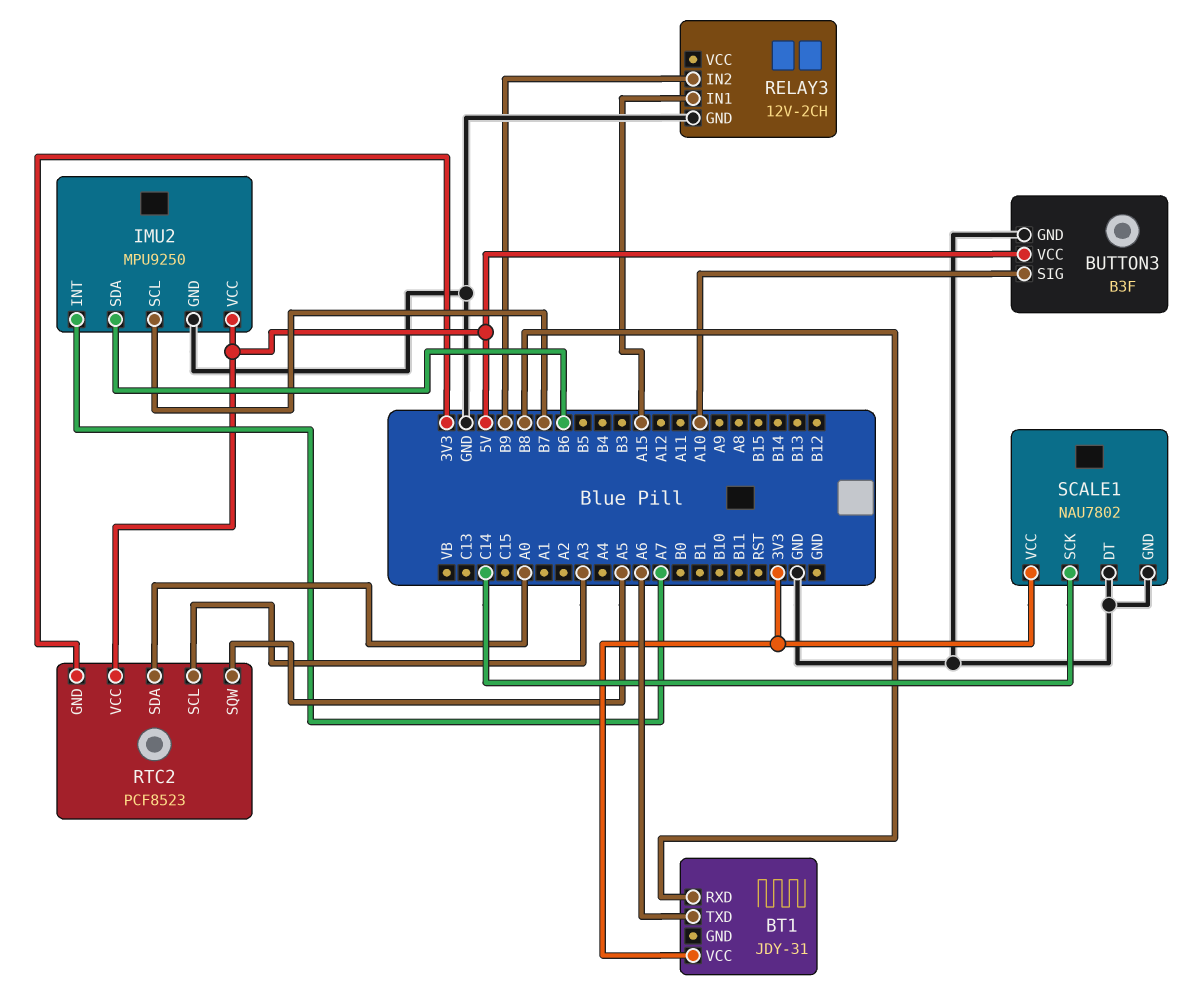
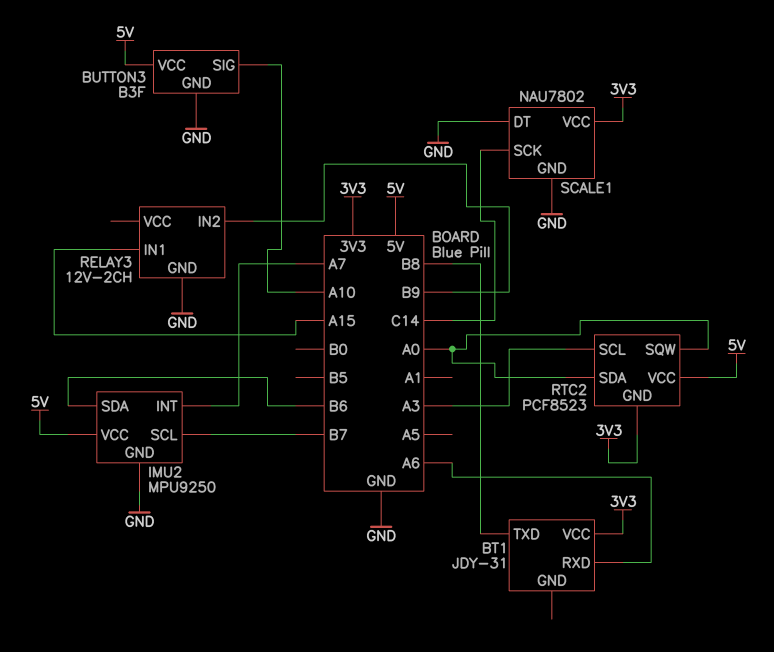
BT1 pin RXD: B8 -> A6
BT1 pin TXD: A6 -> B8
RTC2 pin SQW: A5 -> A0

